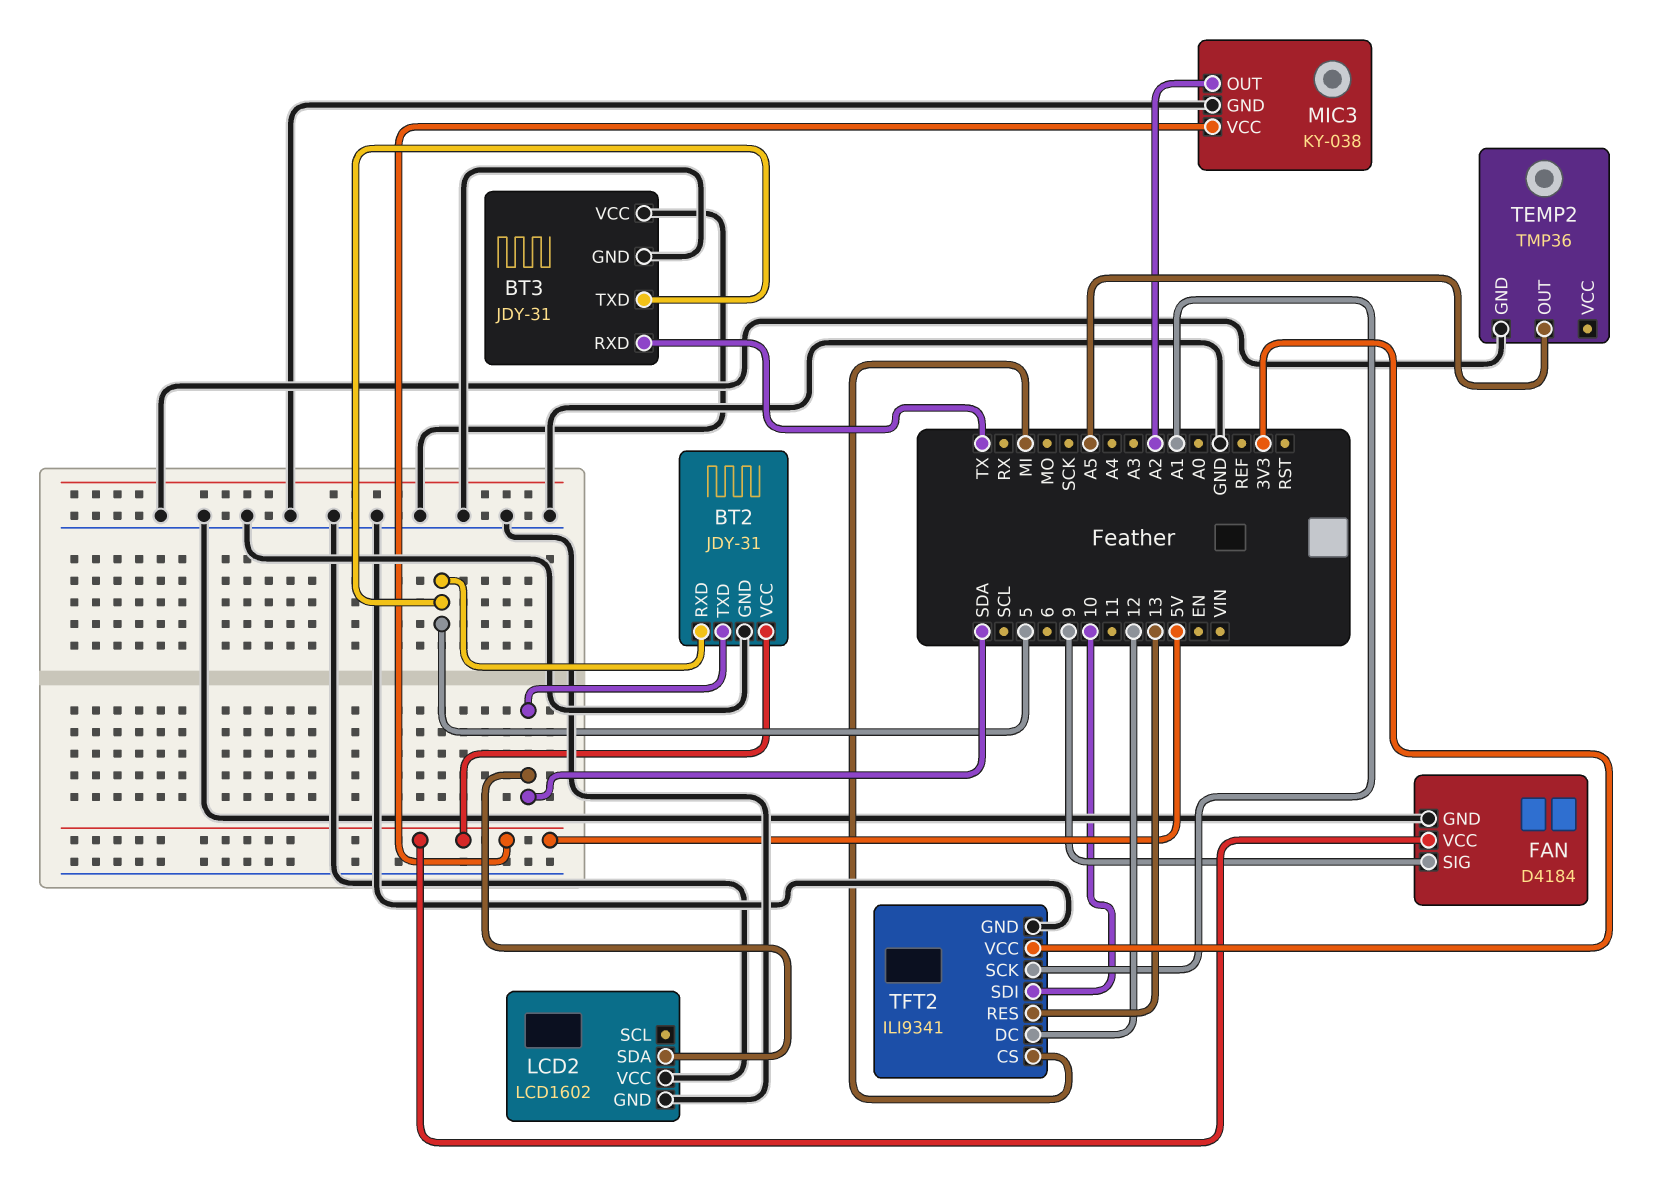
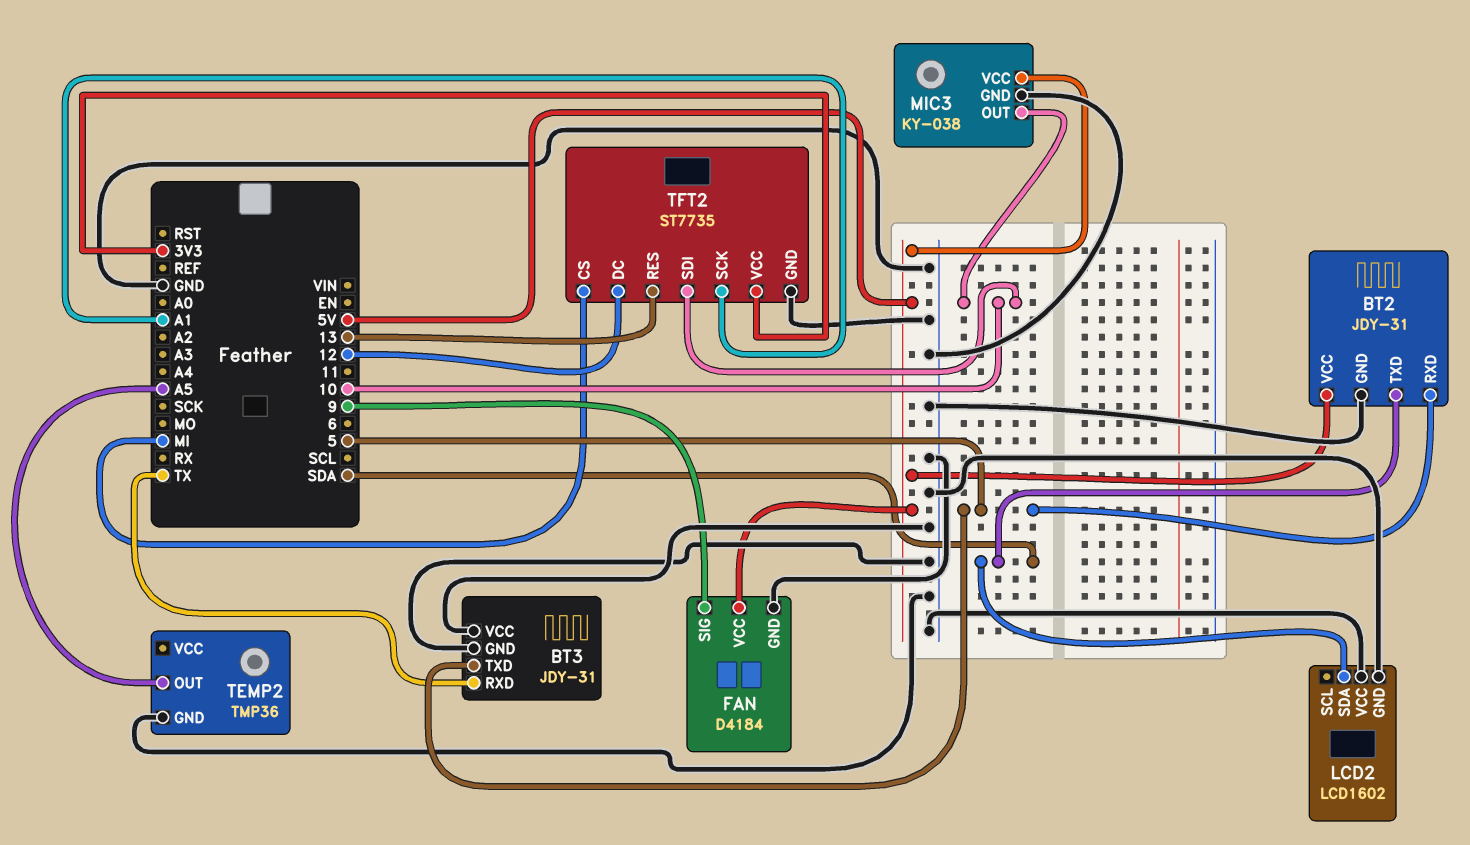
MIC3 pin OUT: A2 -> 10
TFT2: ILI9341 -> ST7735

